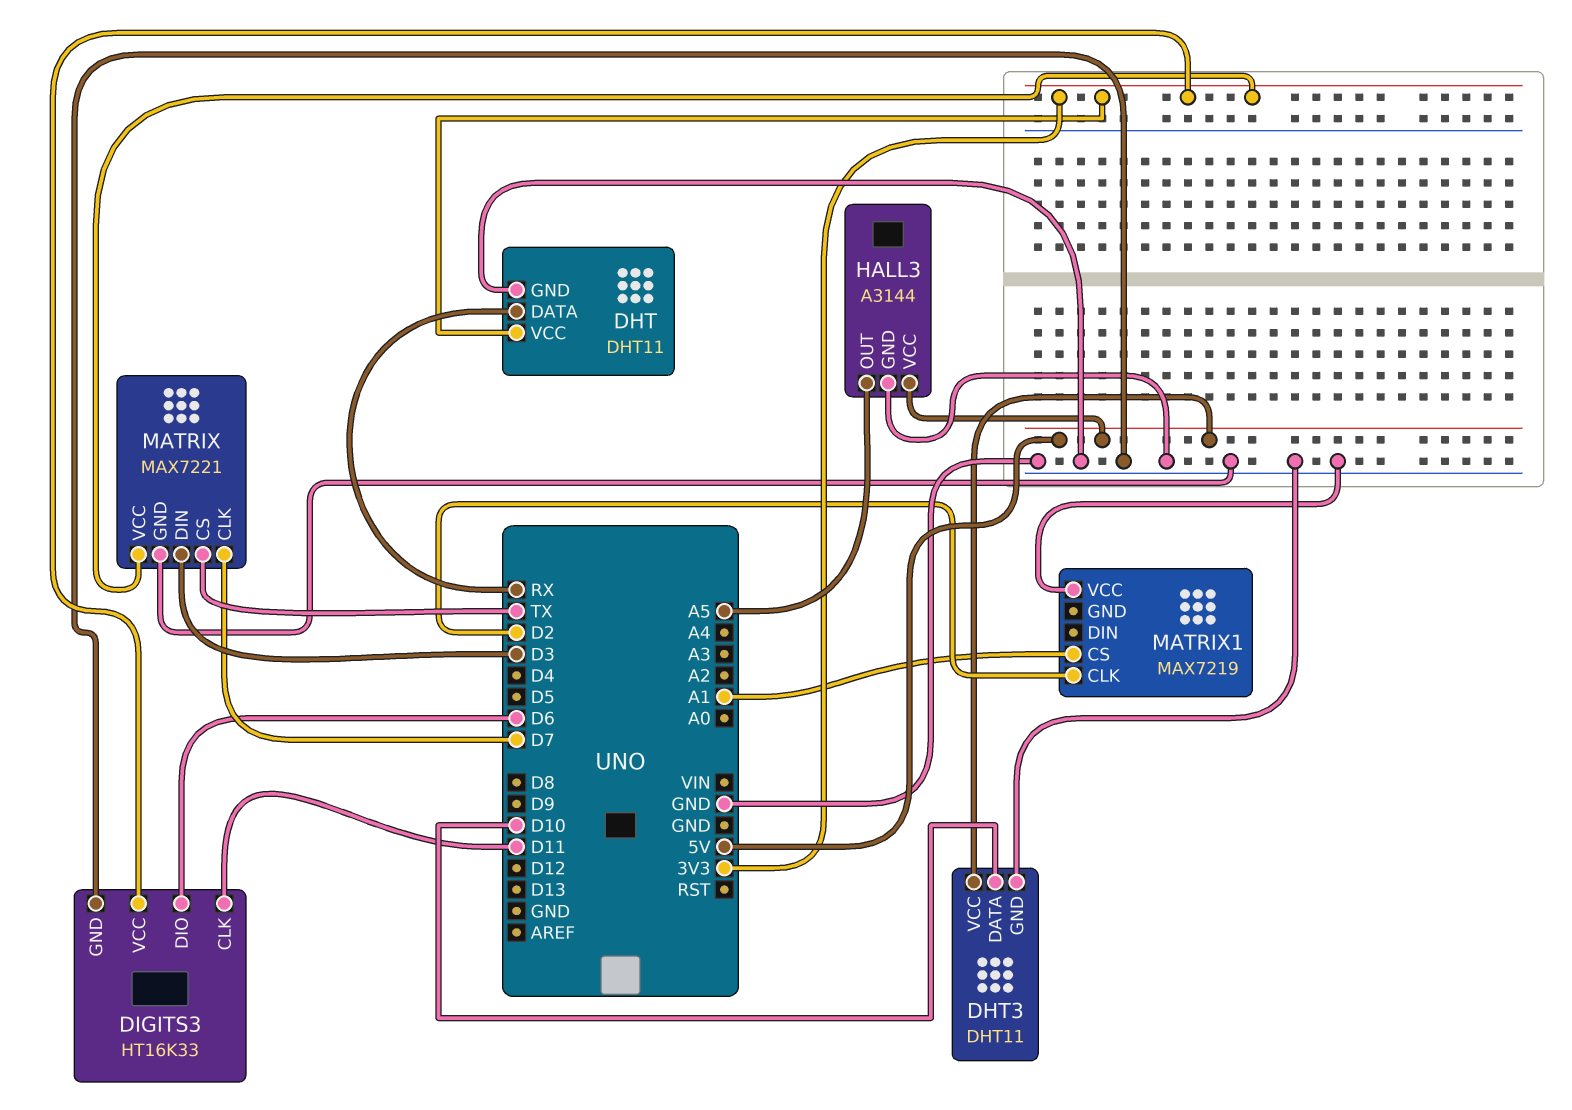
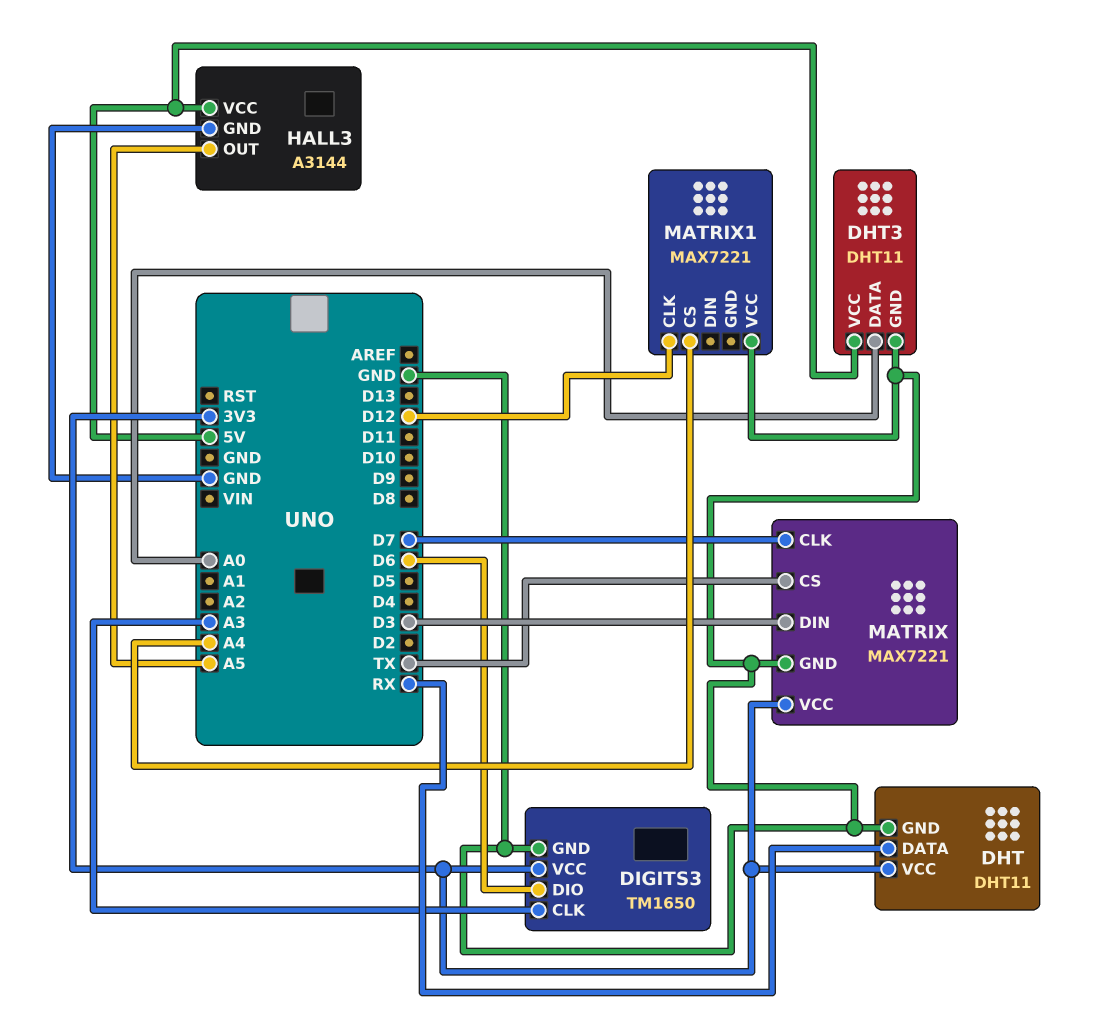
DHT3 pin DATA: D10 -> A0
DIGITS3: HT16K33 -> TM1650
DIGITS3 pin CLK: D11 -> A3
MATRIX1: MAX7219 -> MAX7221
MATRIX1 pin CLK: D2 -> D12
MATRIX1 pin CS: A1 -> A4

